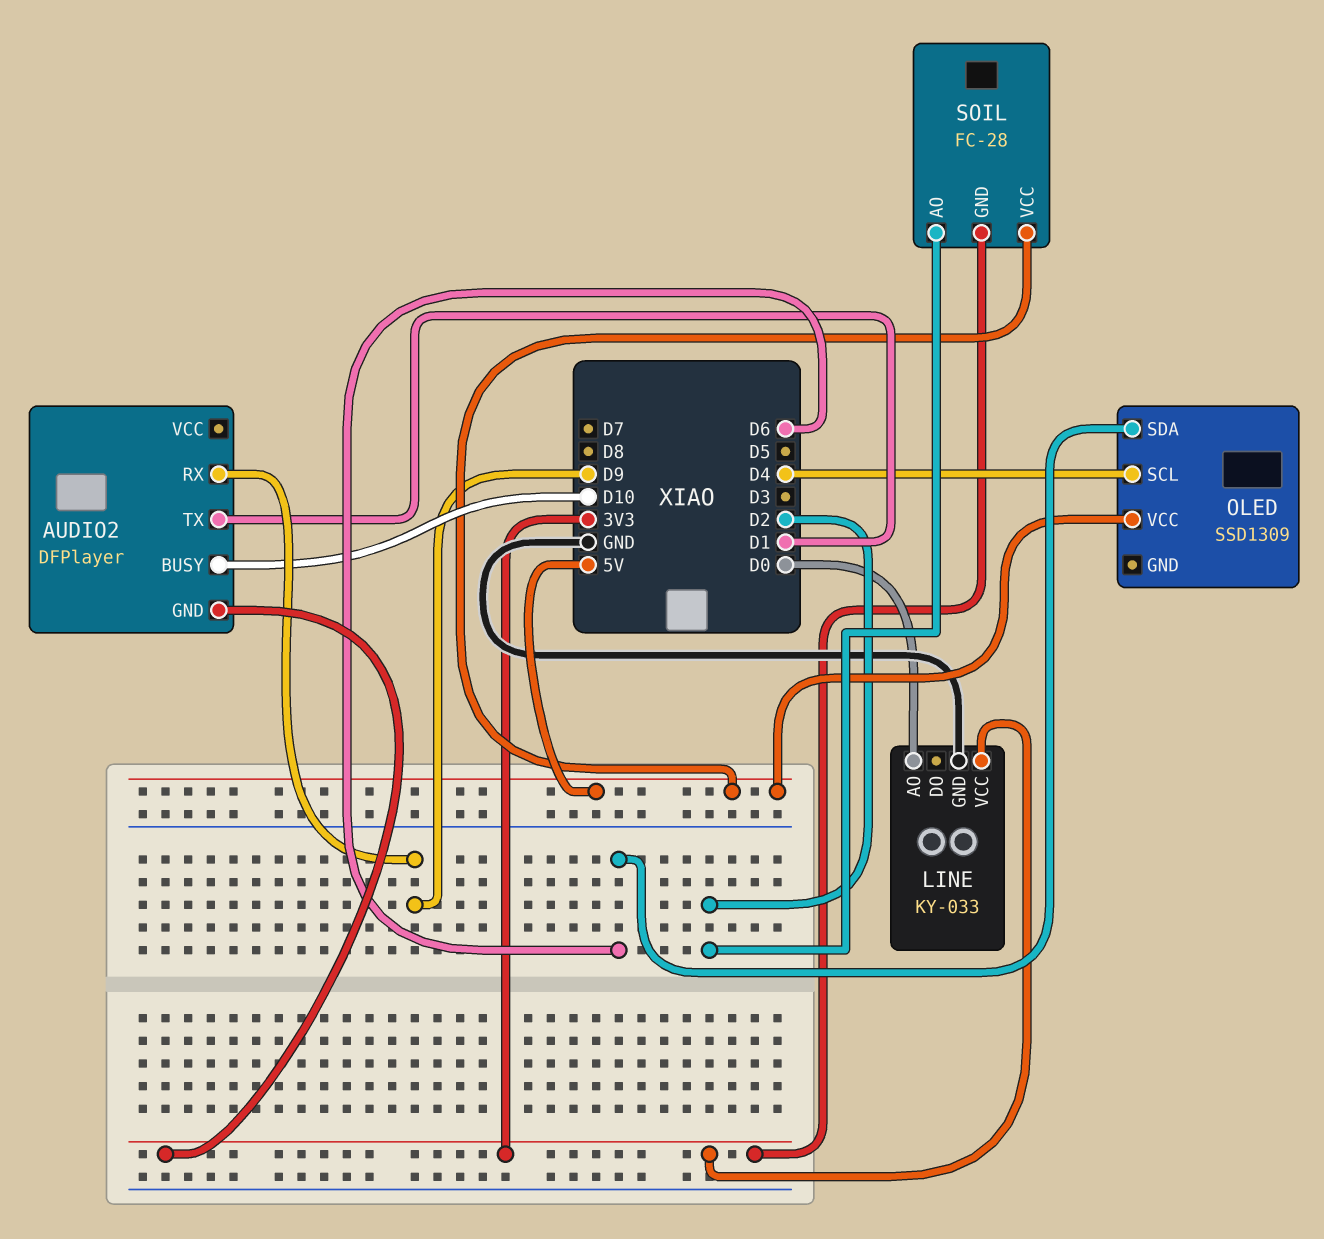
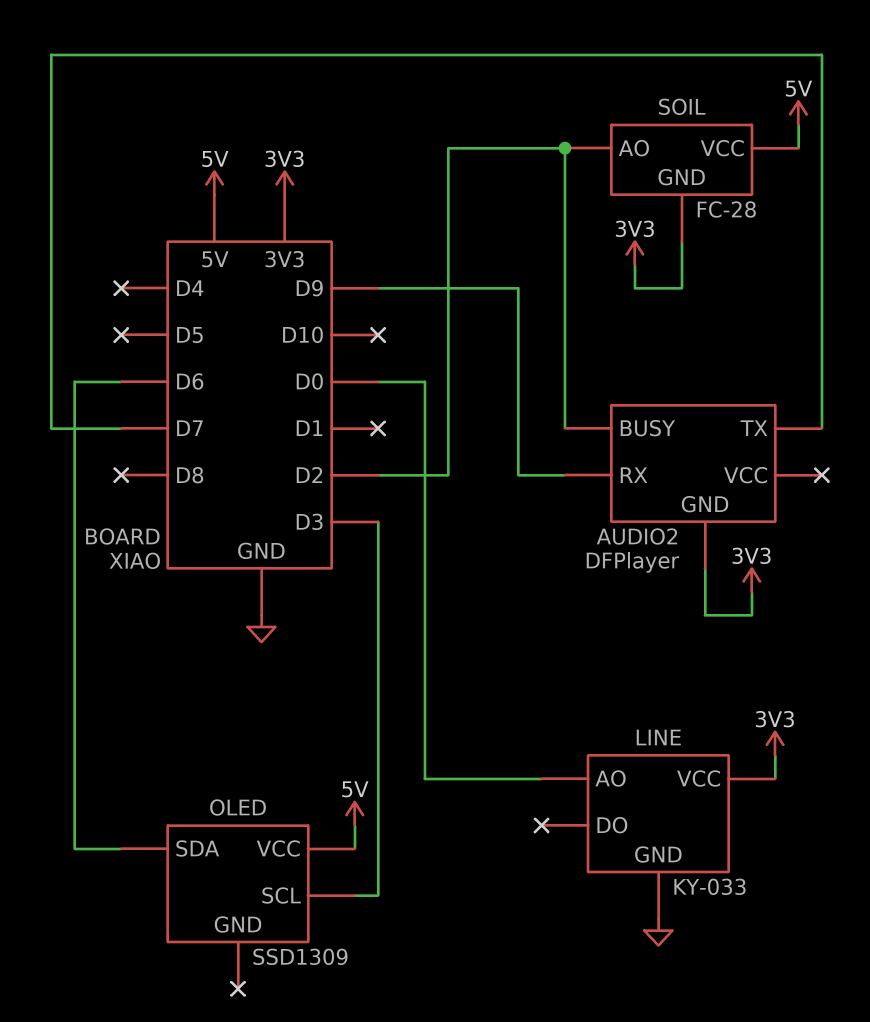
AUDIO2 pin BUSY: D10 -> D2
AUDIO2 pin TX: D1 -> D7
OLED pin SCL: D4 -> D3

